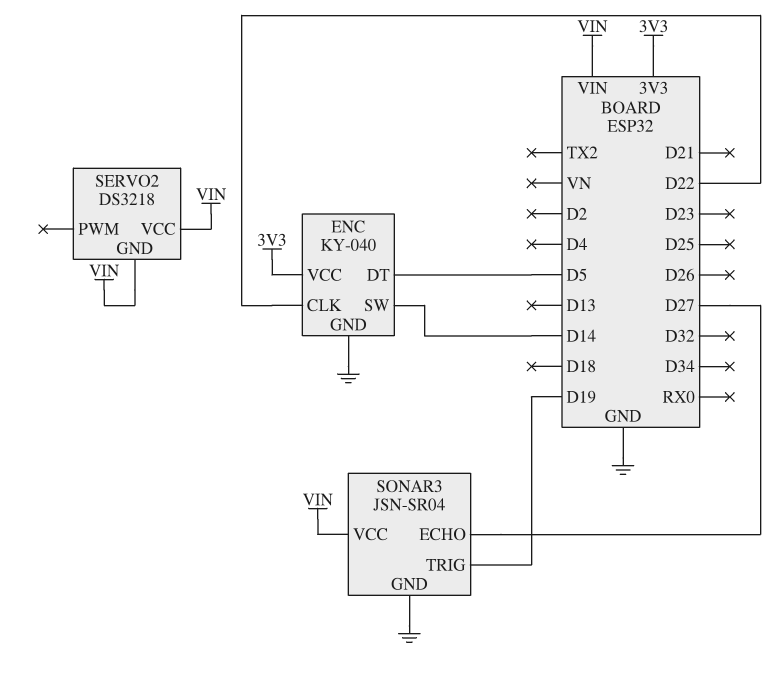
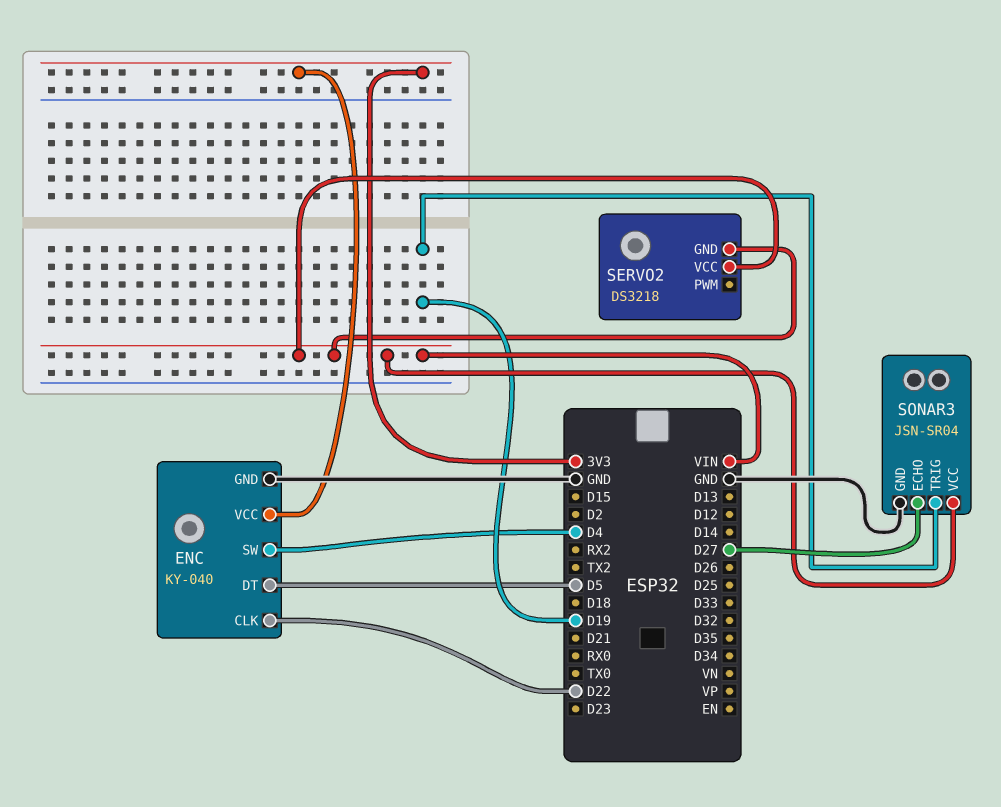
ENC pin SW: D14 -> D4

